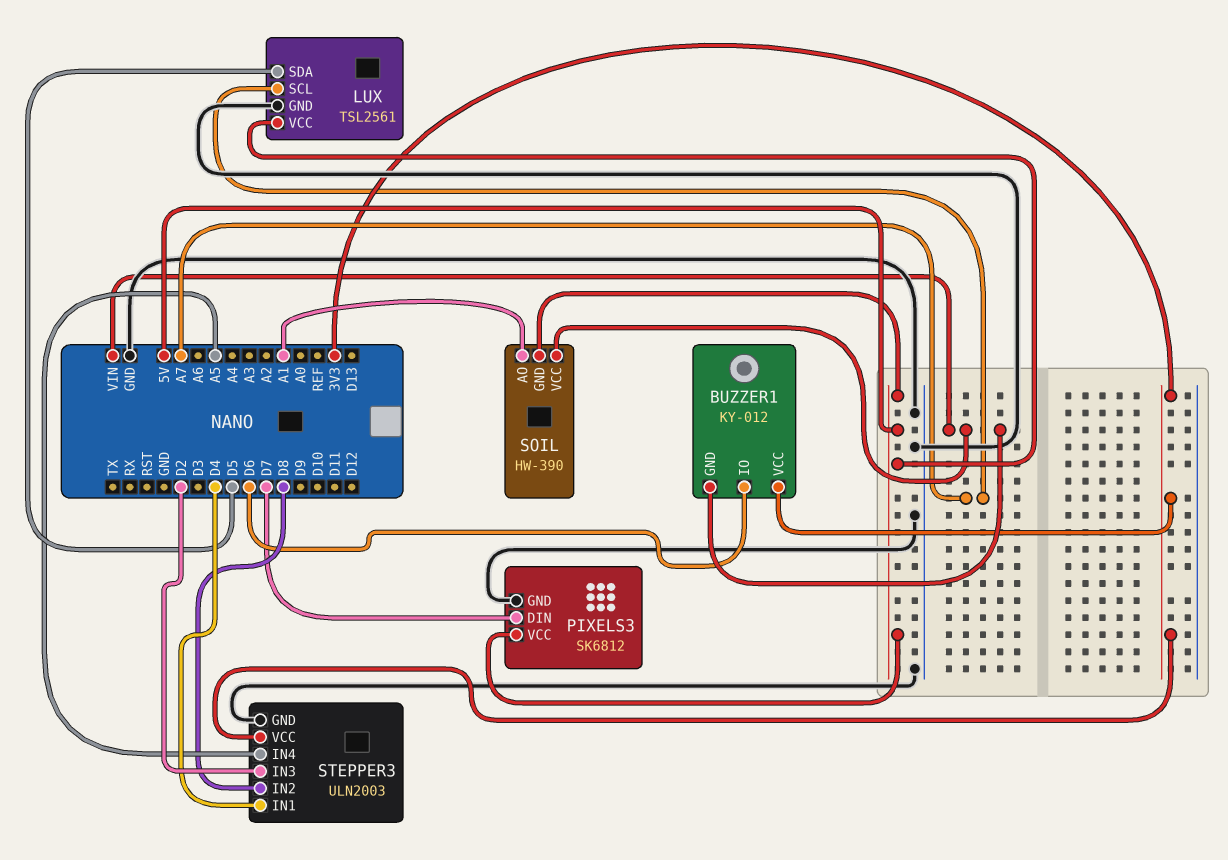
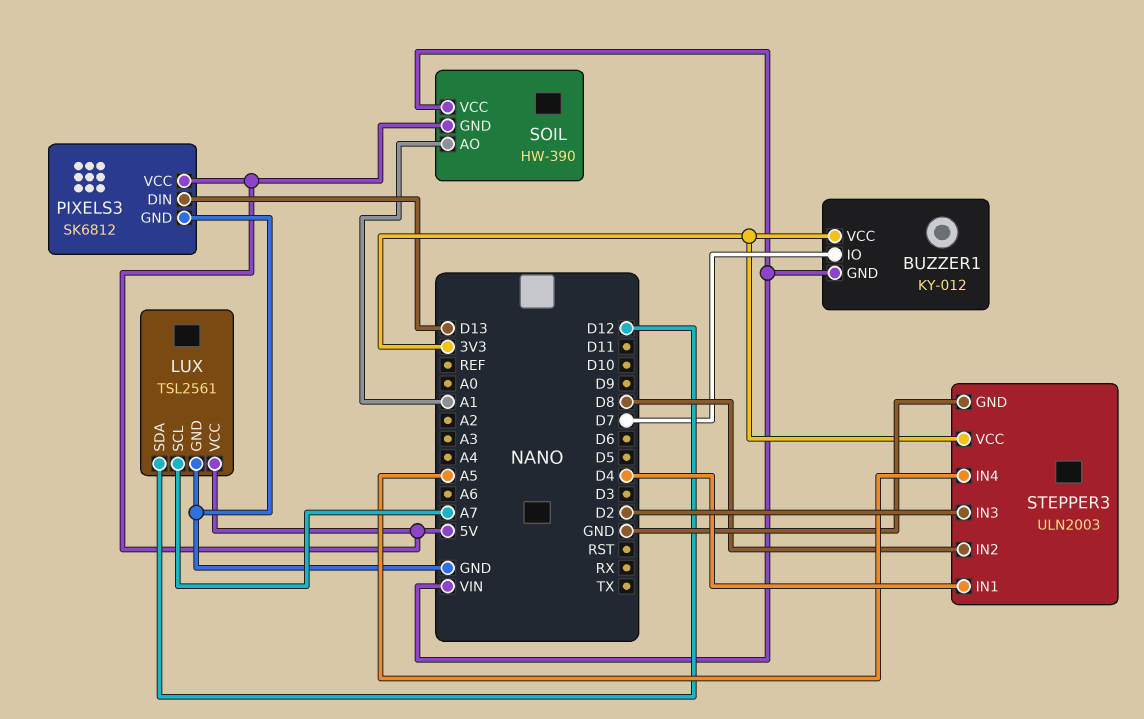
BUZZER1 pin IO: D6 -> D7
LUX pin SDA: D5 -> D12
PIXELS3 pin DIN: D7 -> D13

